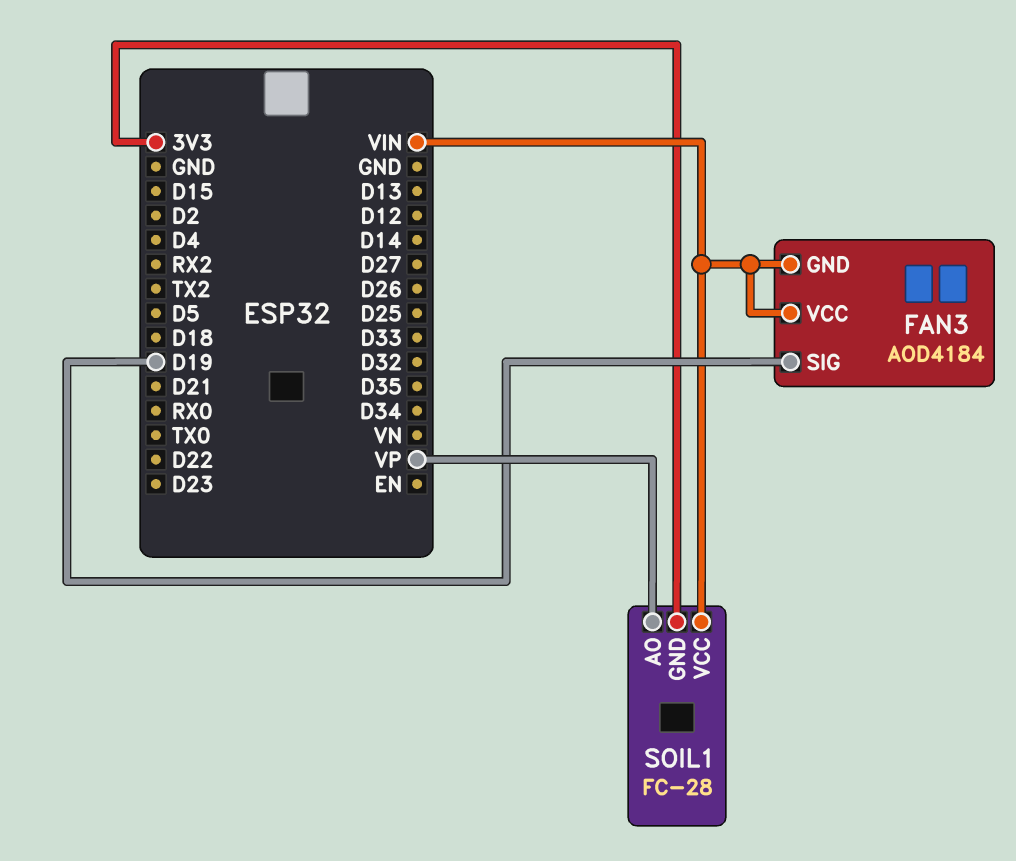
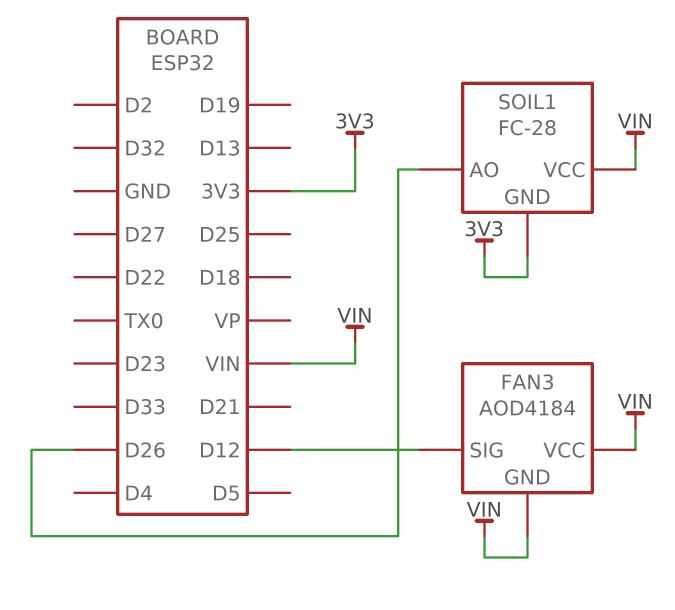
FAN3 pin SIG: D19 -> D12
SOIL1 pin AO: VP -> D26

